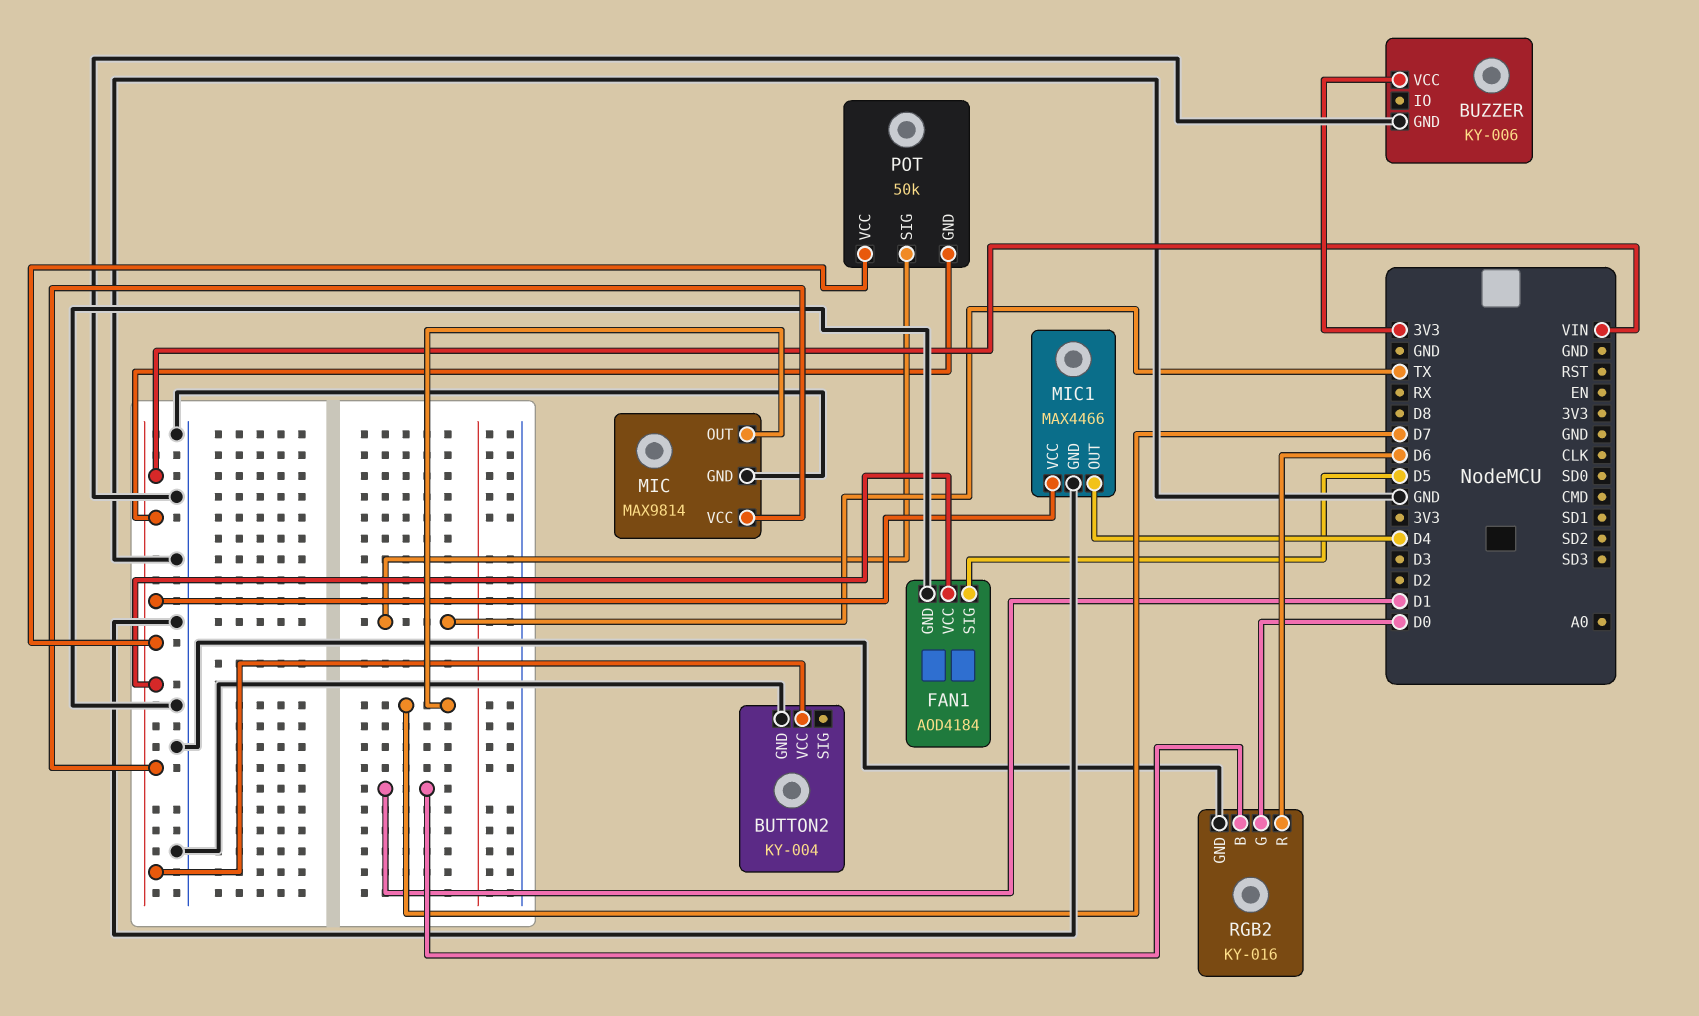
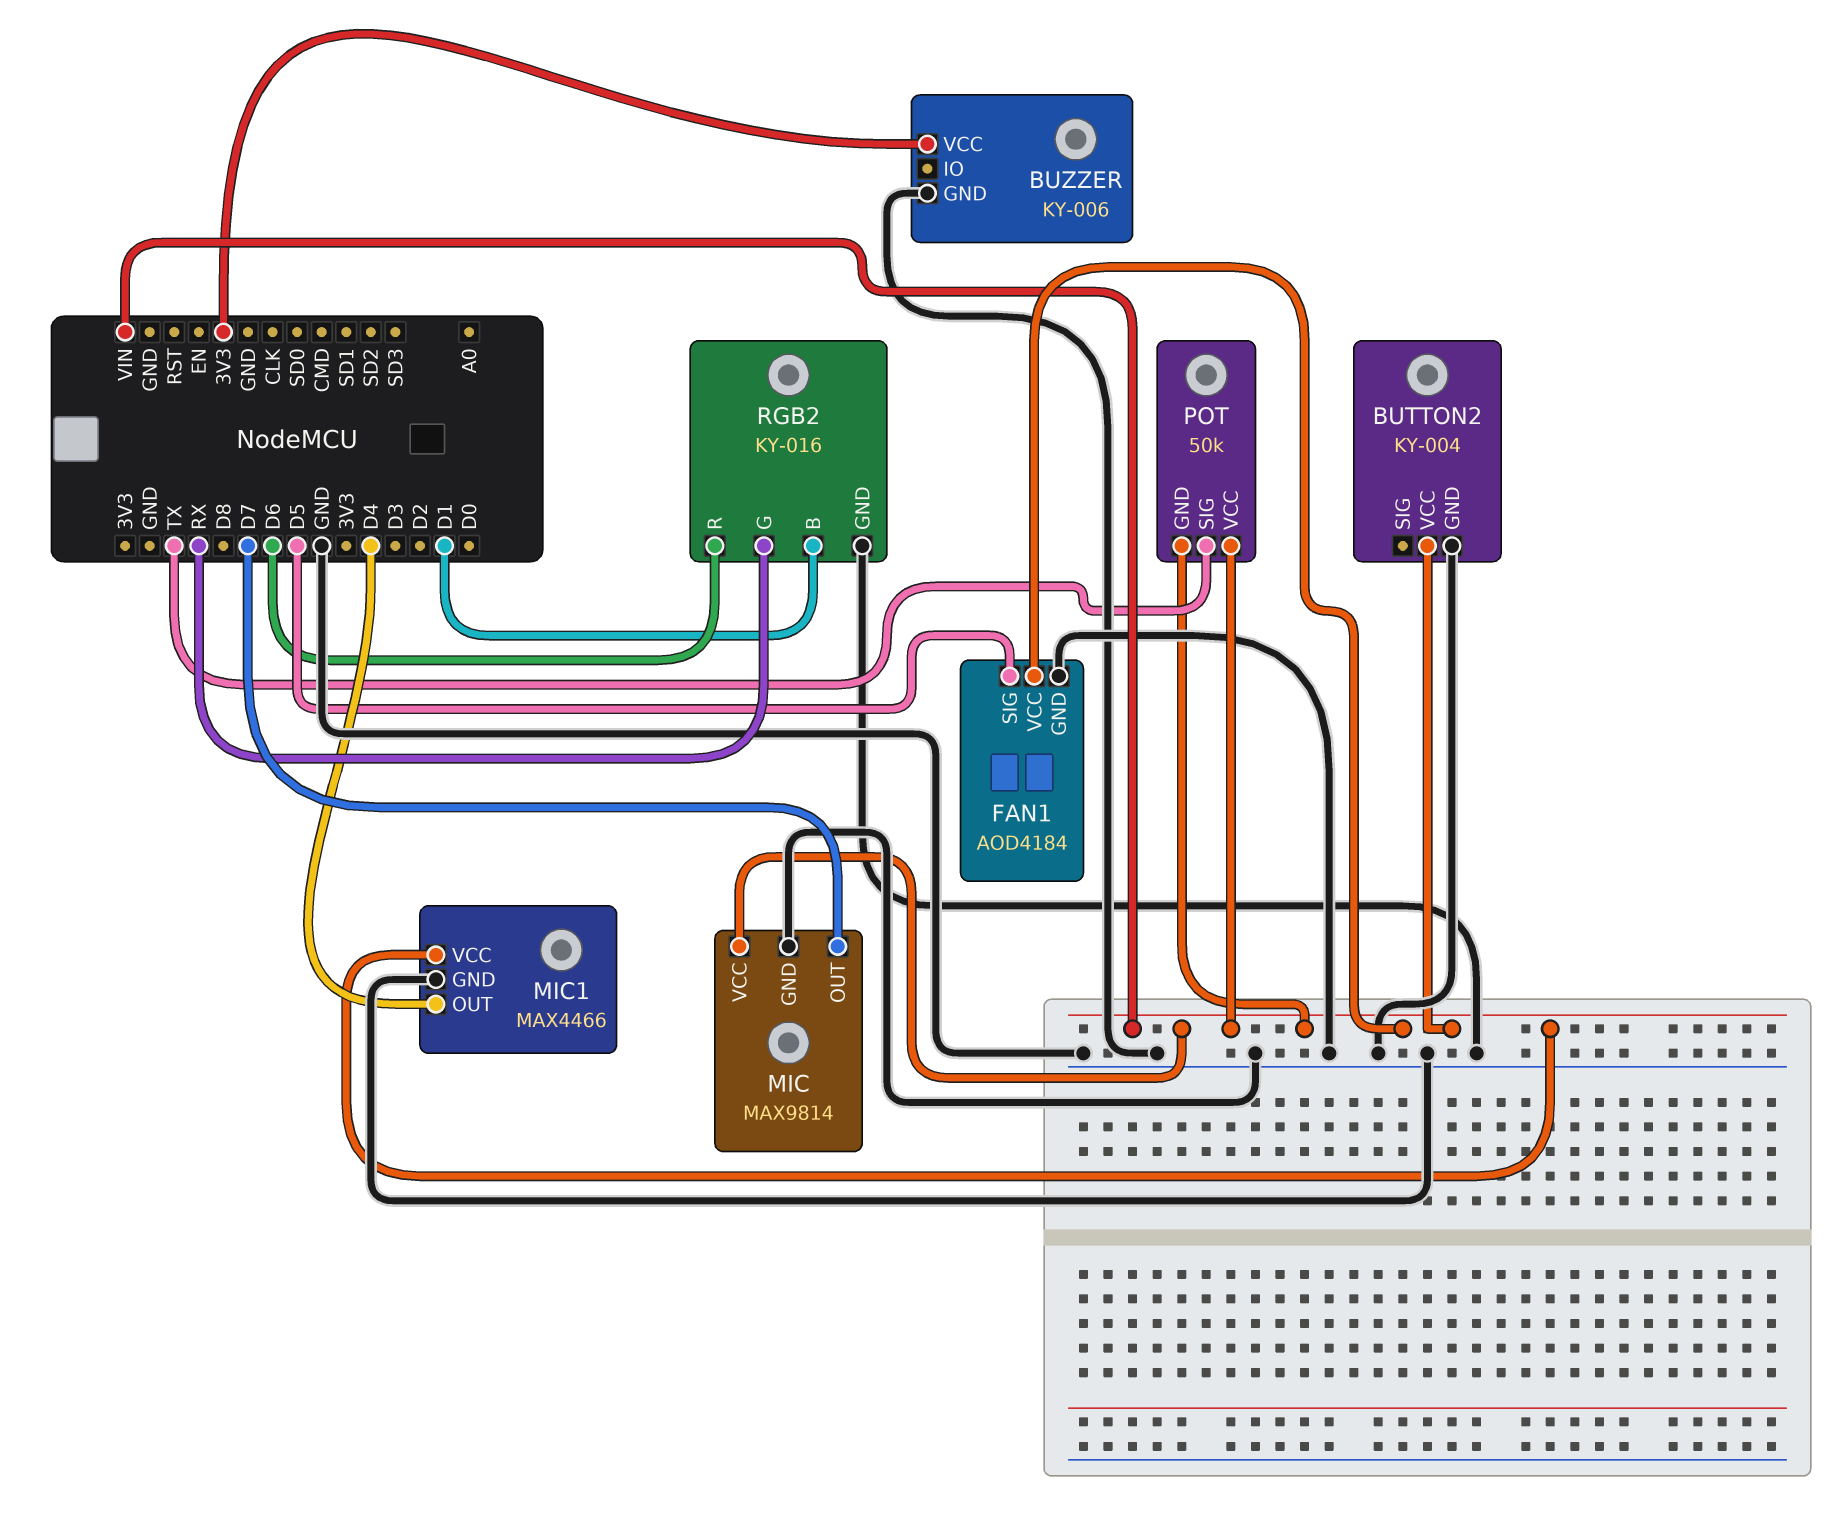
RGB2 pin G: D0 -> RX

